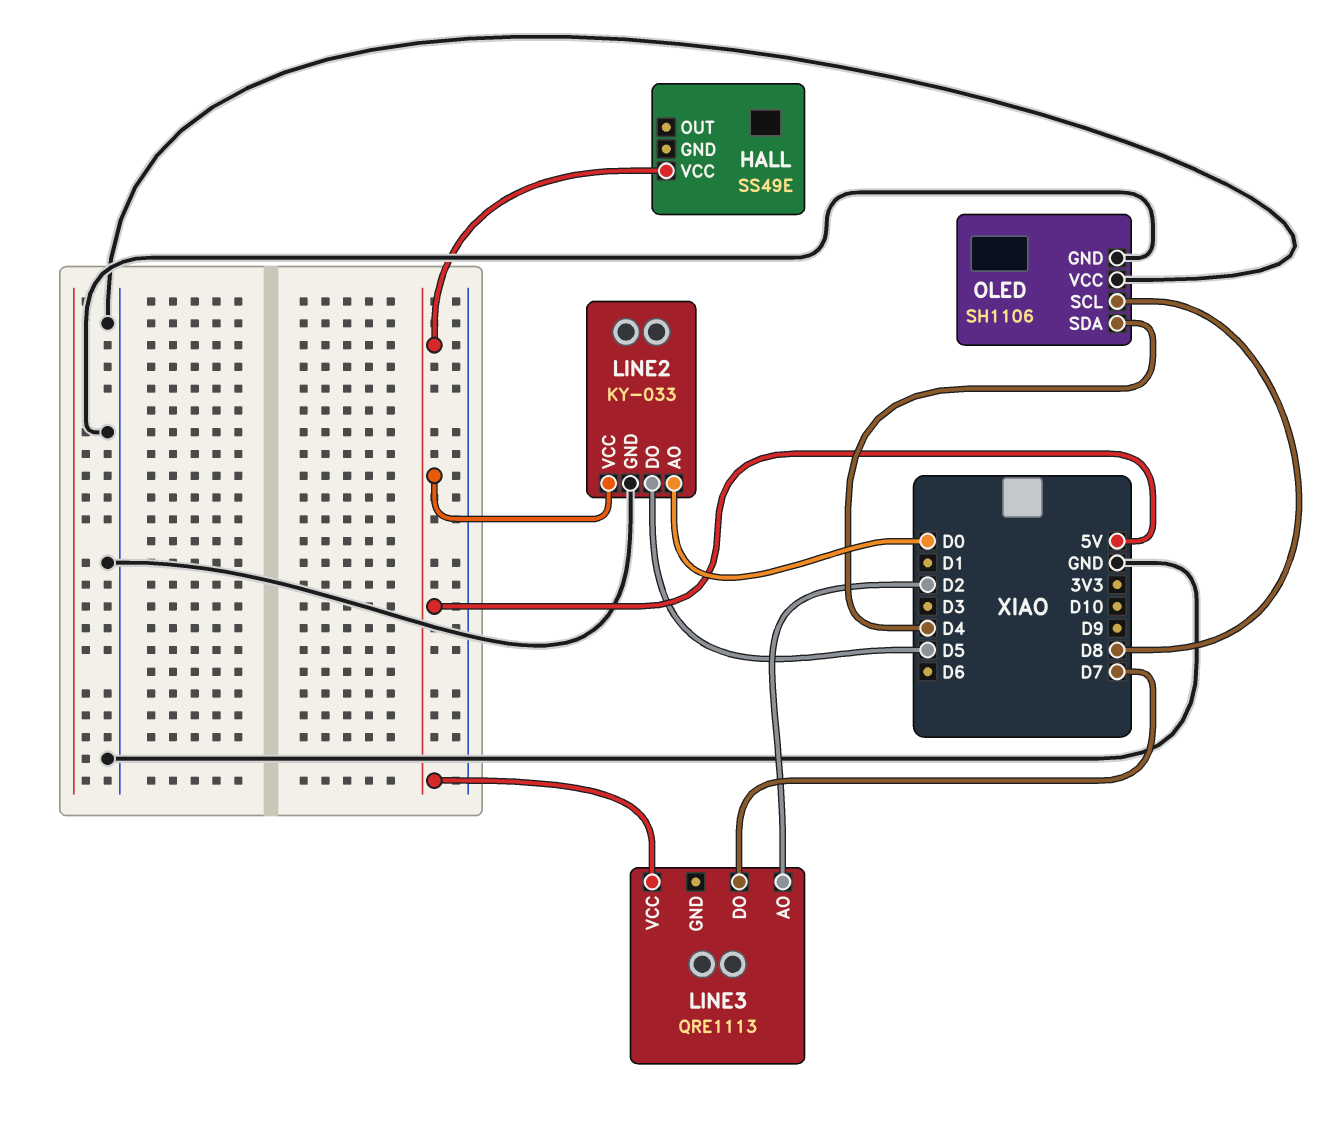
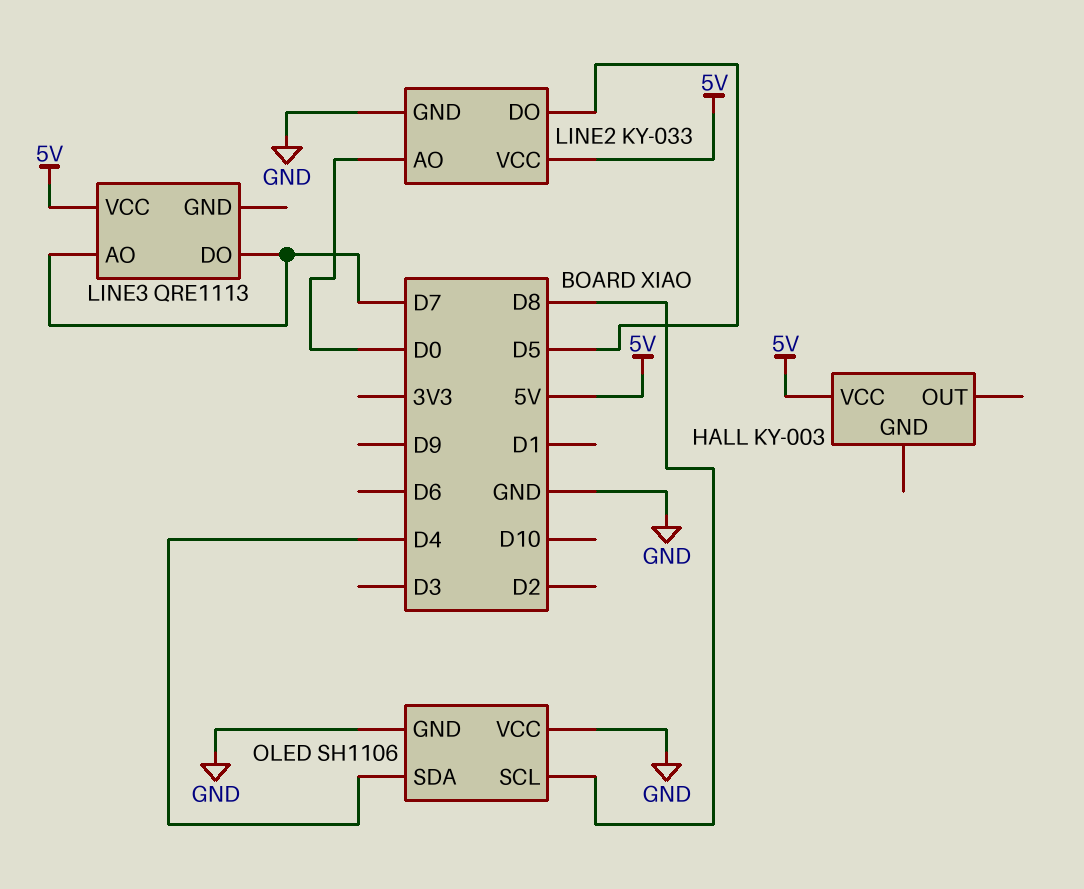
HALL: SS49E -> KY-003
LINE3 pin AO: D2 -> D7

